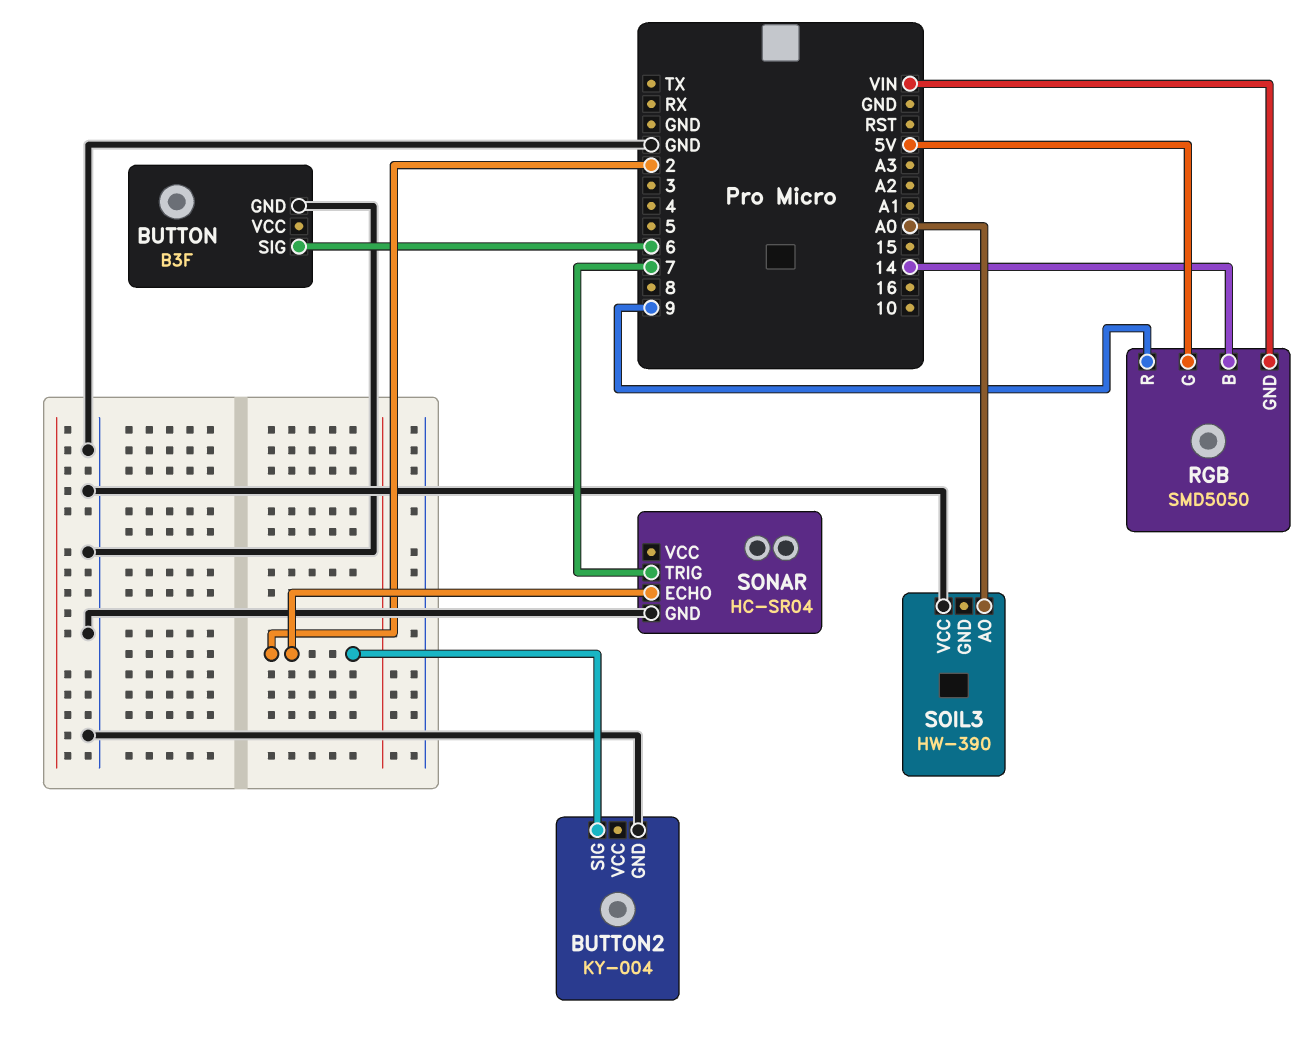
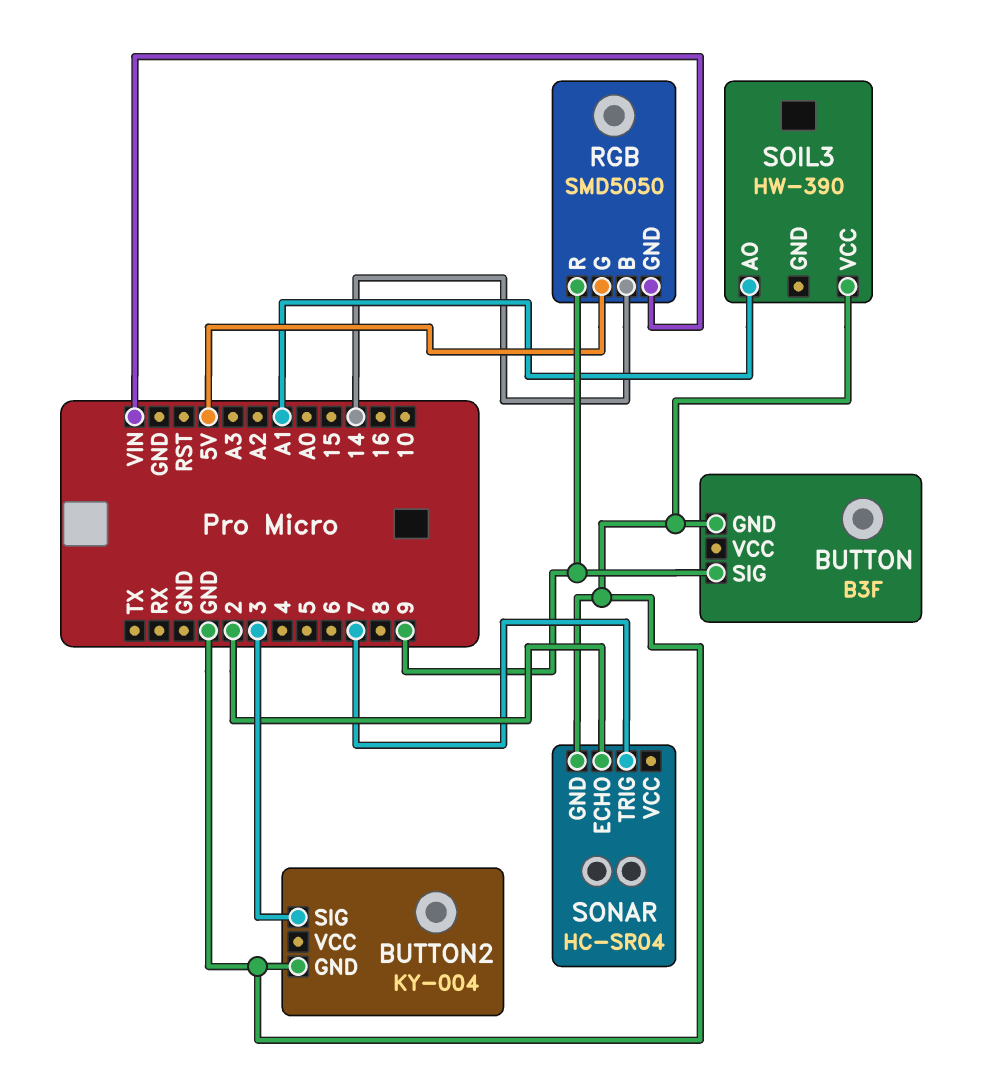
BUTTON pin SIG: 6 -> 9
BUTTON2 pin SIG: 2 -> 3
SOIL3 pin AO: A0 -> A1

